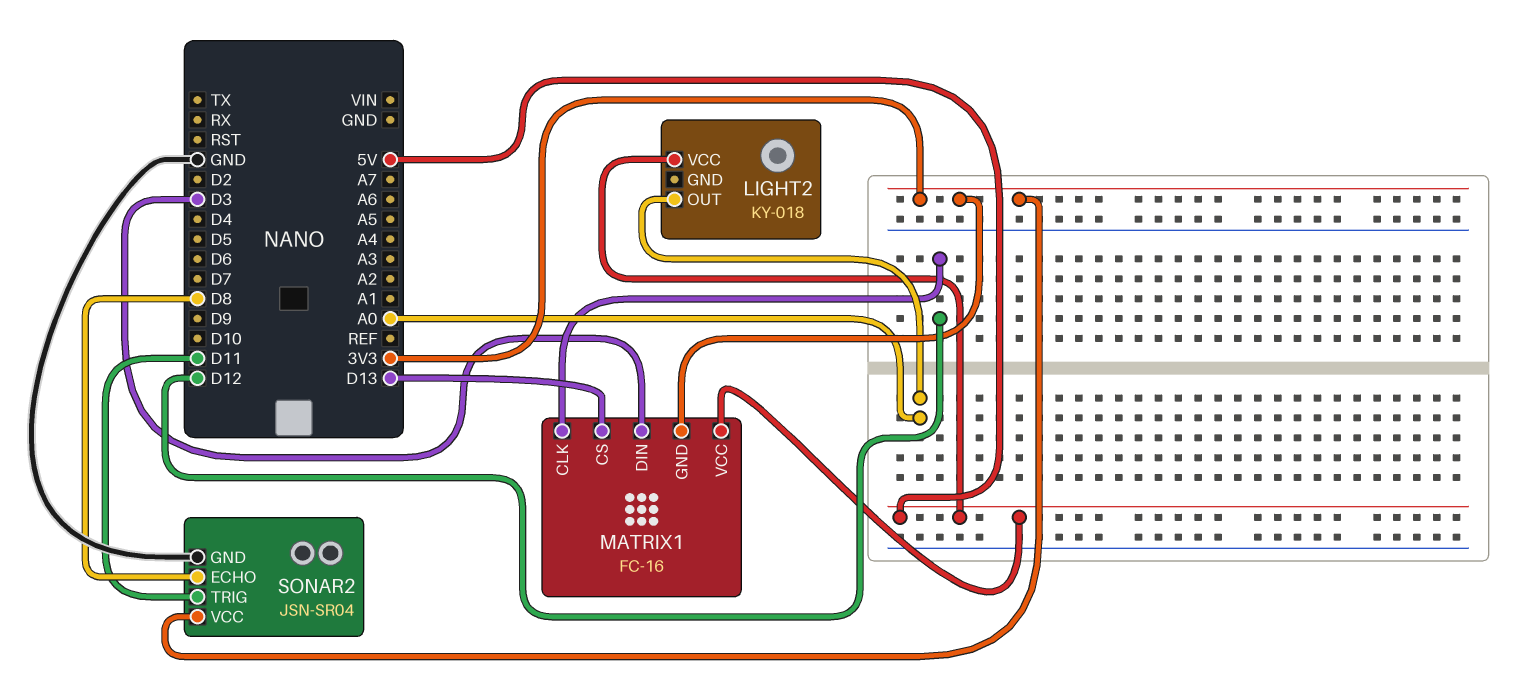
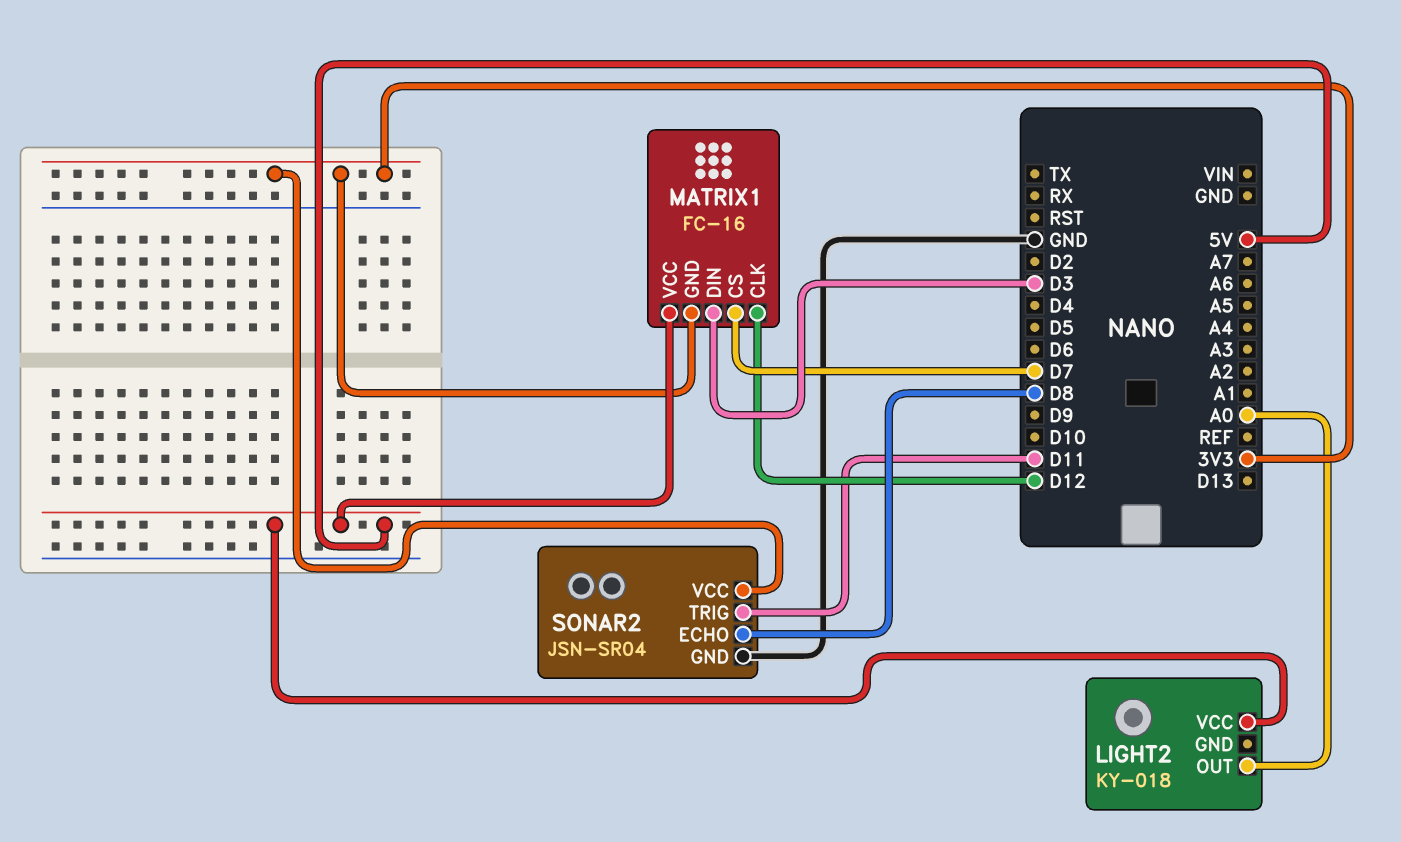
MATRIX1 pin CS: D13 -> D7

